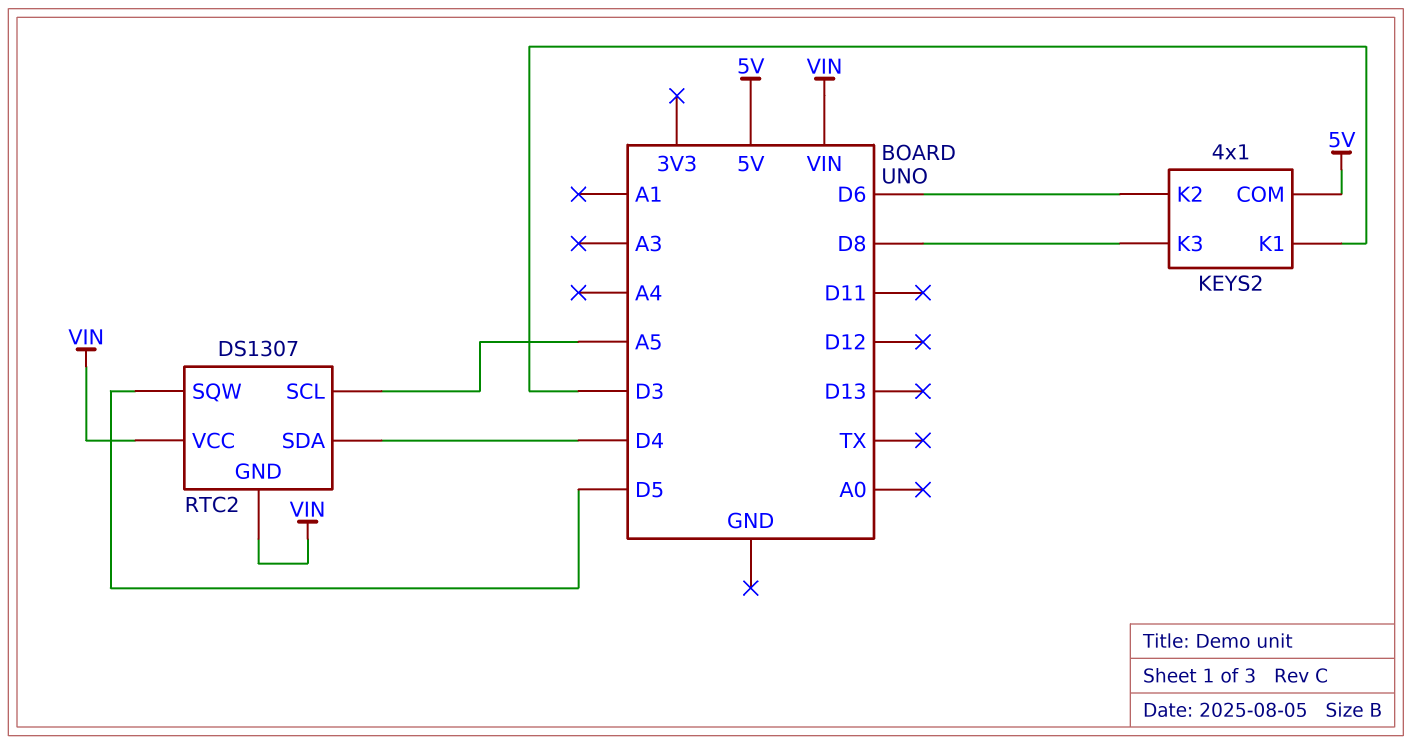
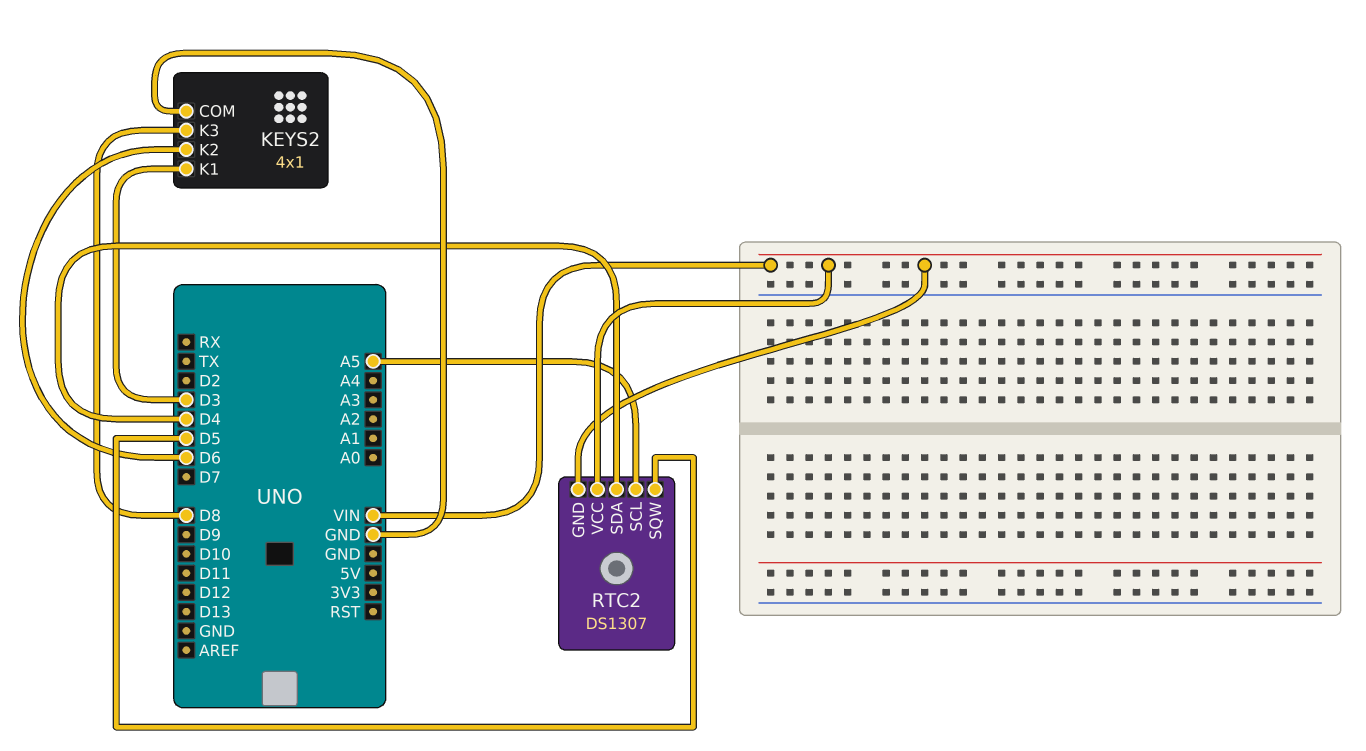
KEYS2 pin COM: 5V -> GND

